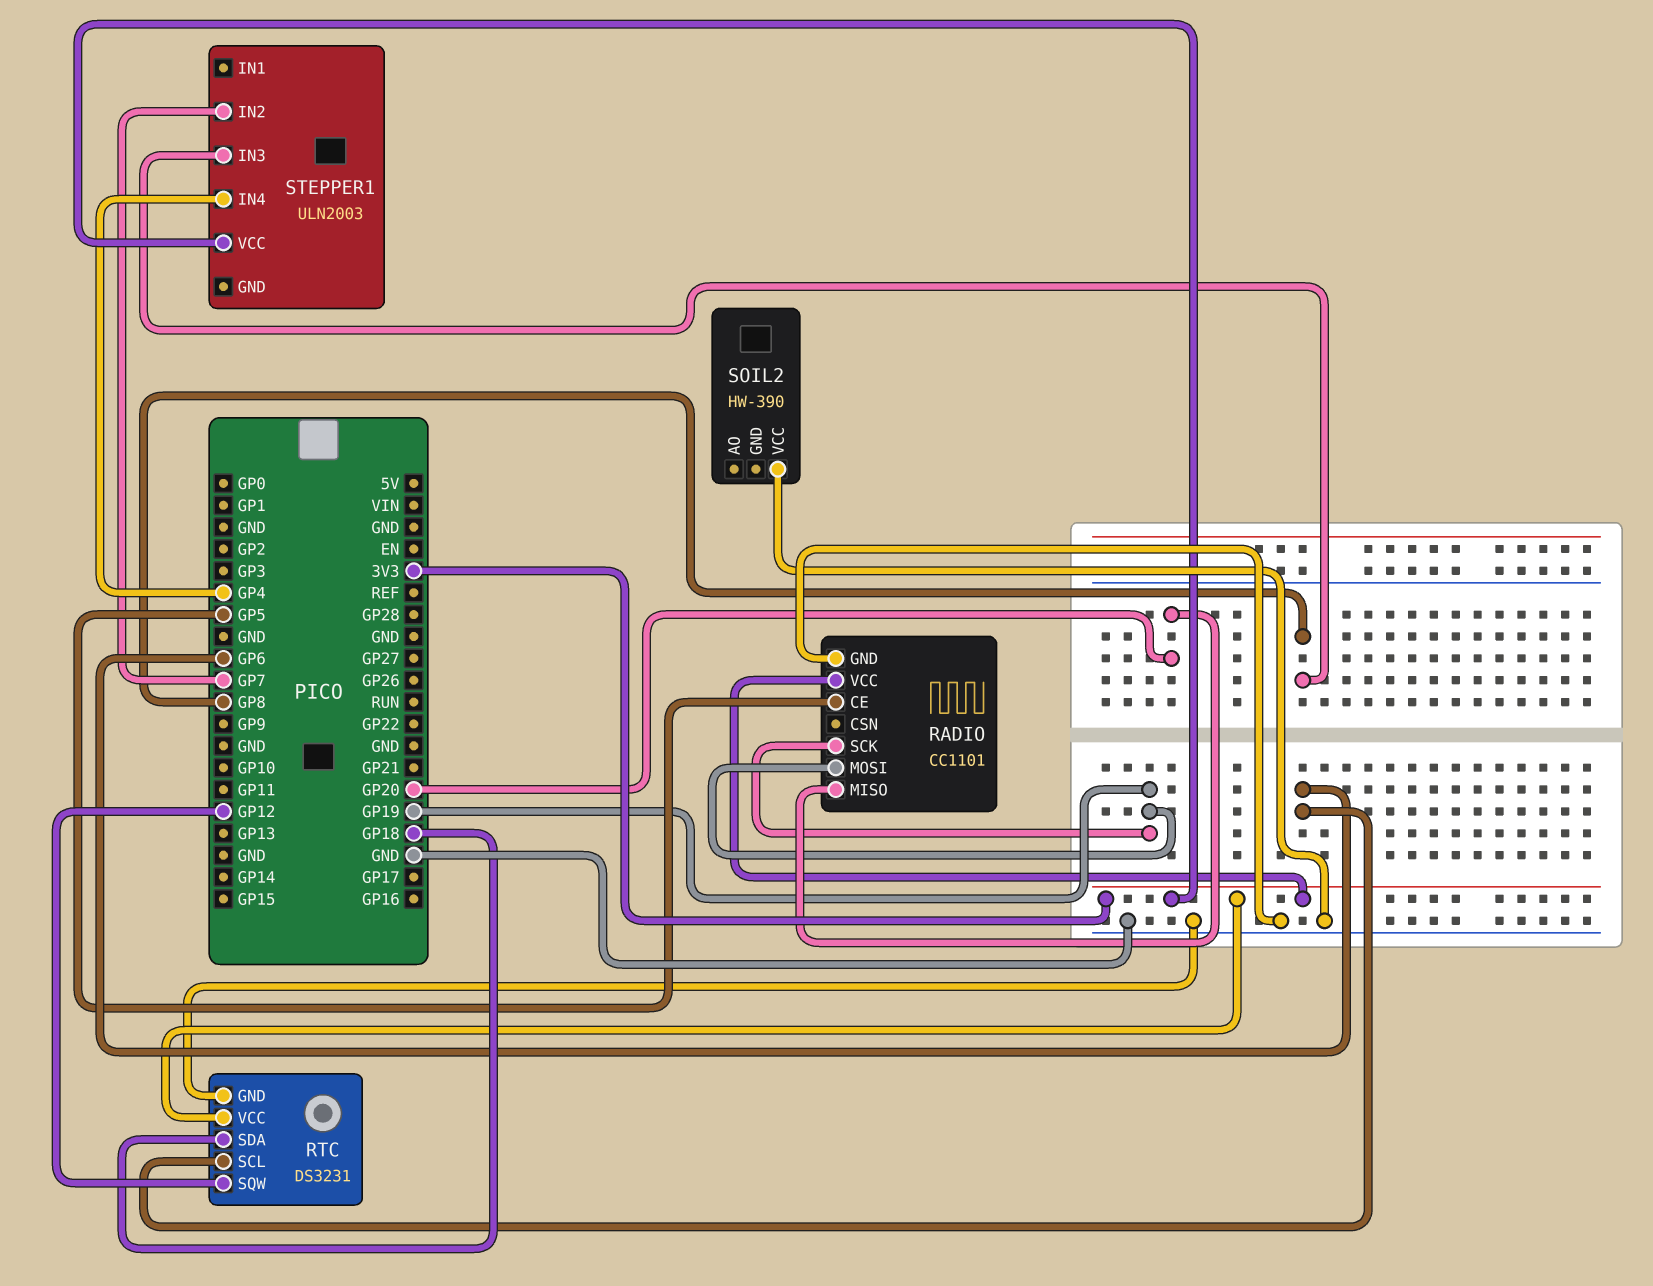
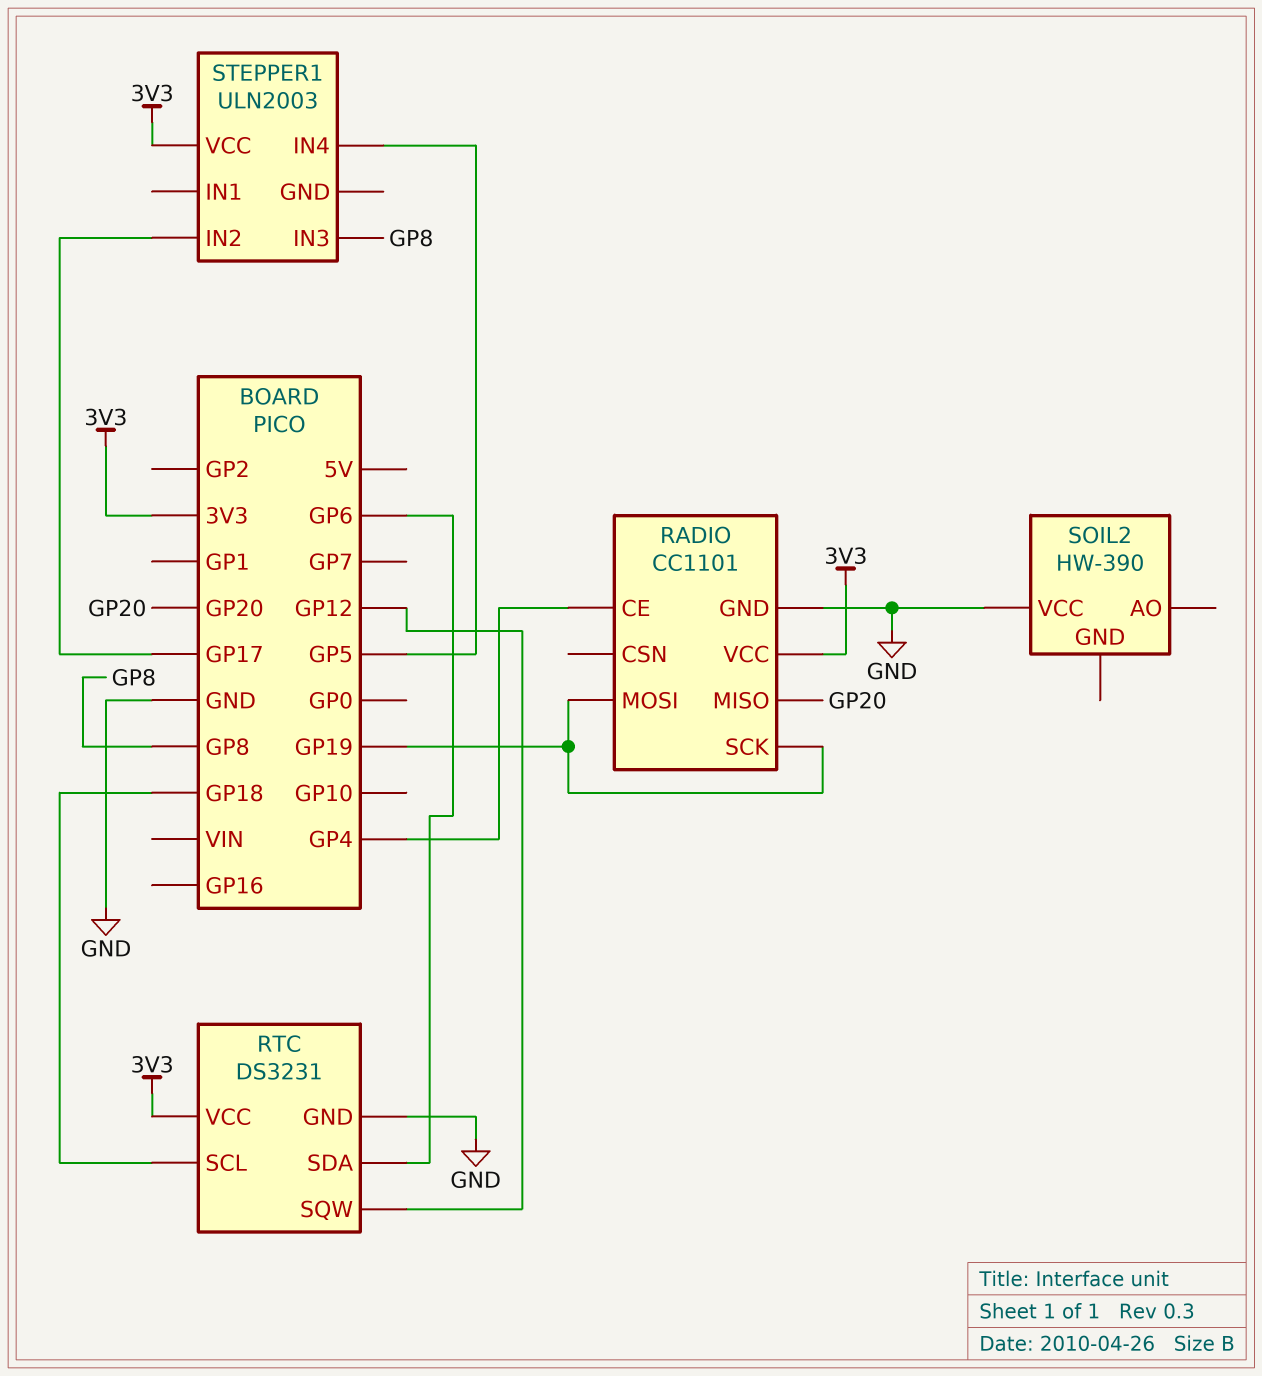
RADIO pin CE: GP5 -> GP4
RTC pin SCL: GP6 -> GP18
RTC pin SDA: GP18 -> GP6
STEPPER1 pin IN2: GP7 -> GP17
STEPPER1 pin IN4: GP4 -> GP5

